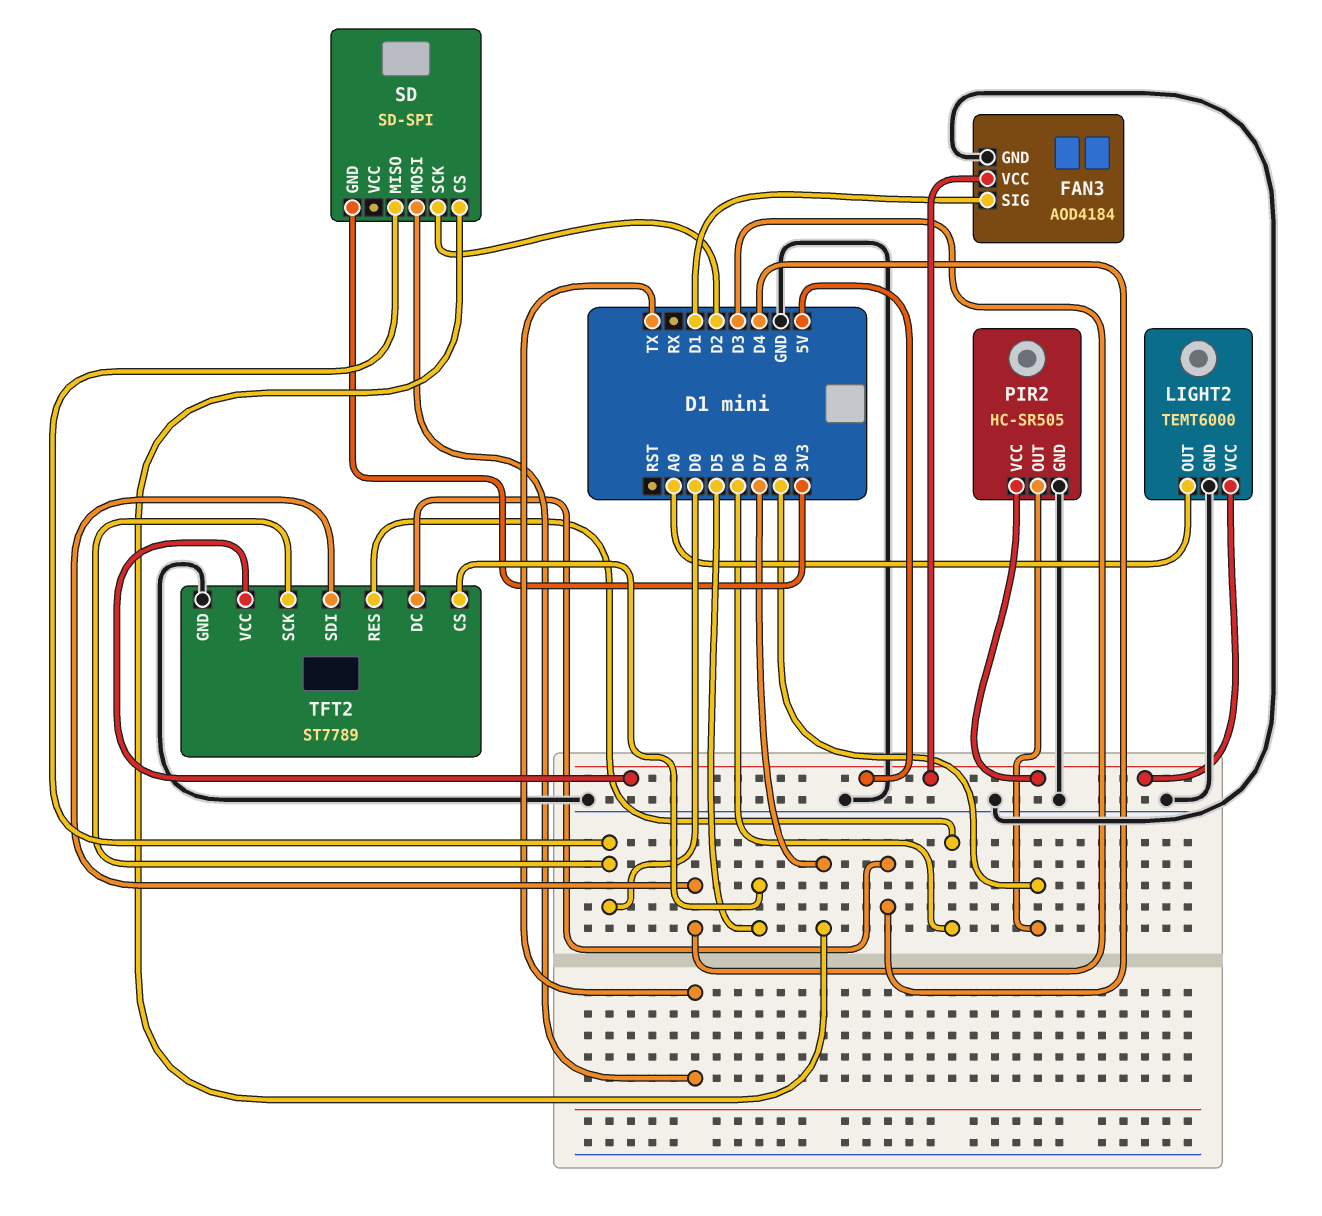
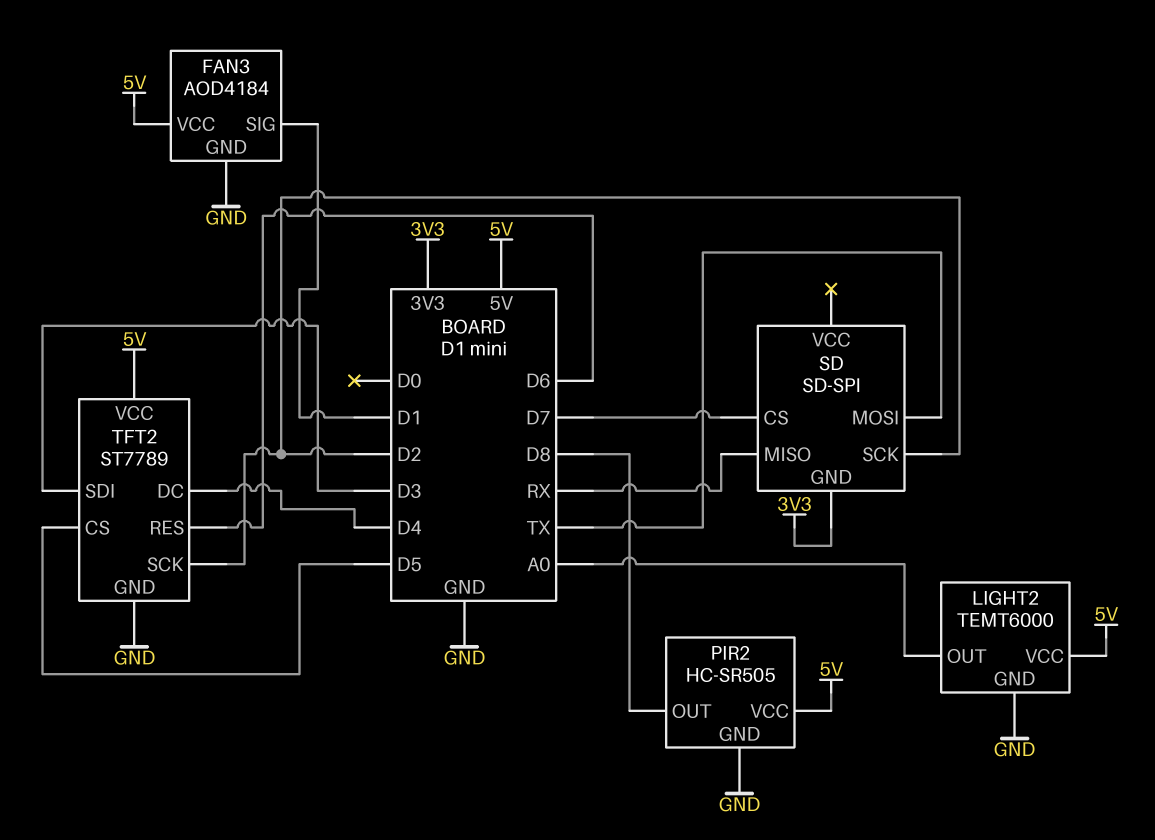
SD pin MISO: D0 -> RX
TFT2 pin SCK: D0 -> D2

